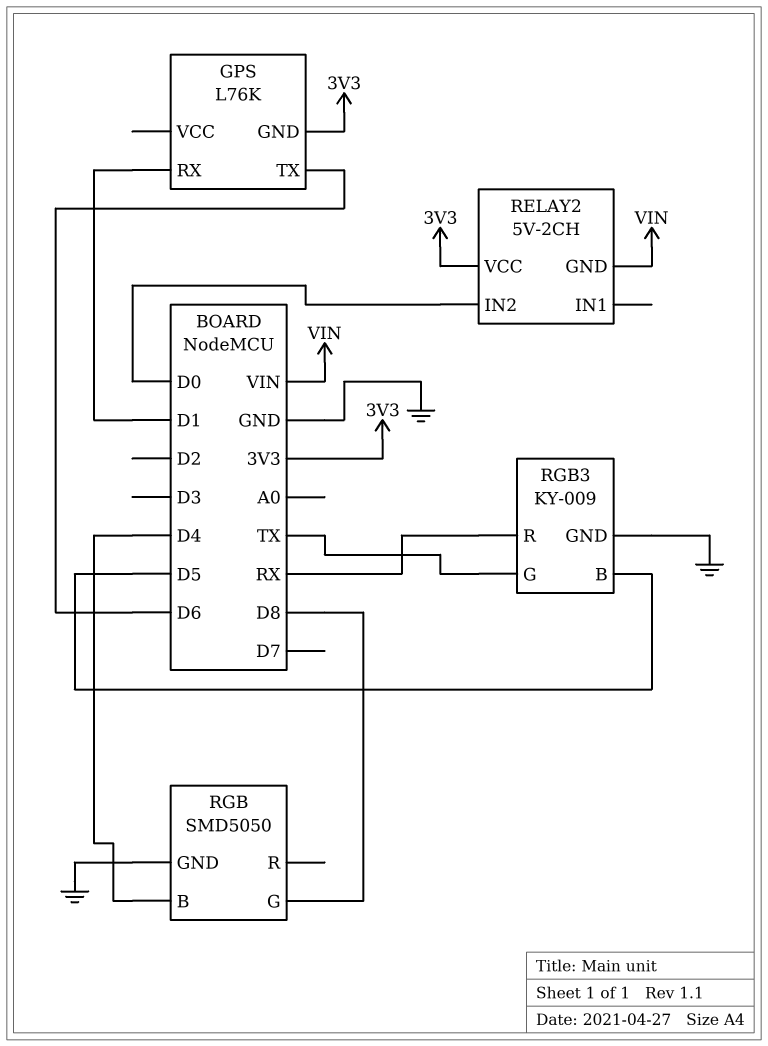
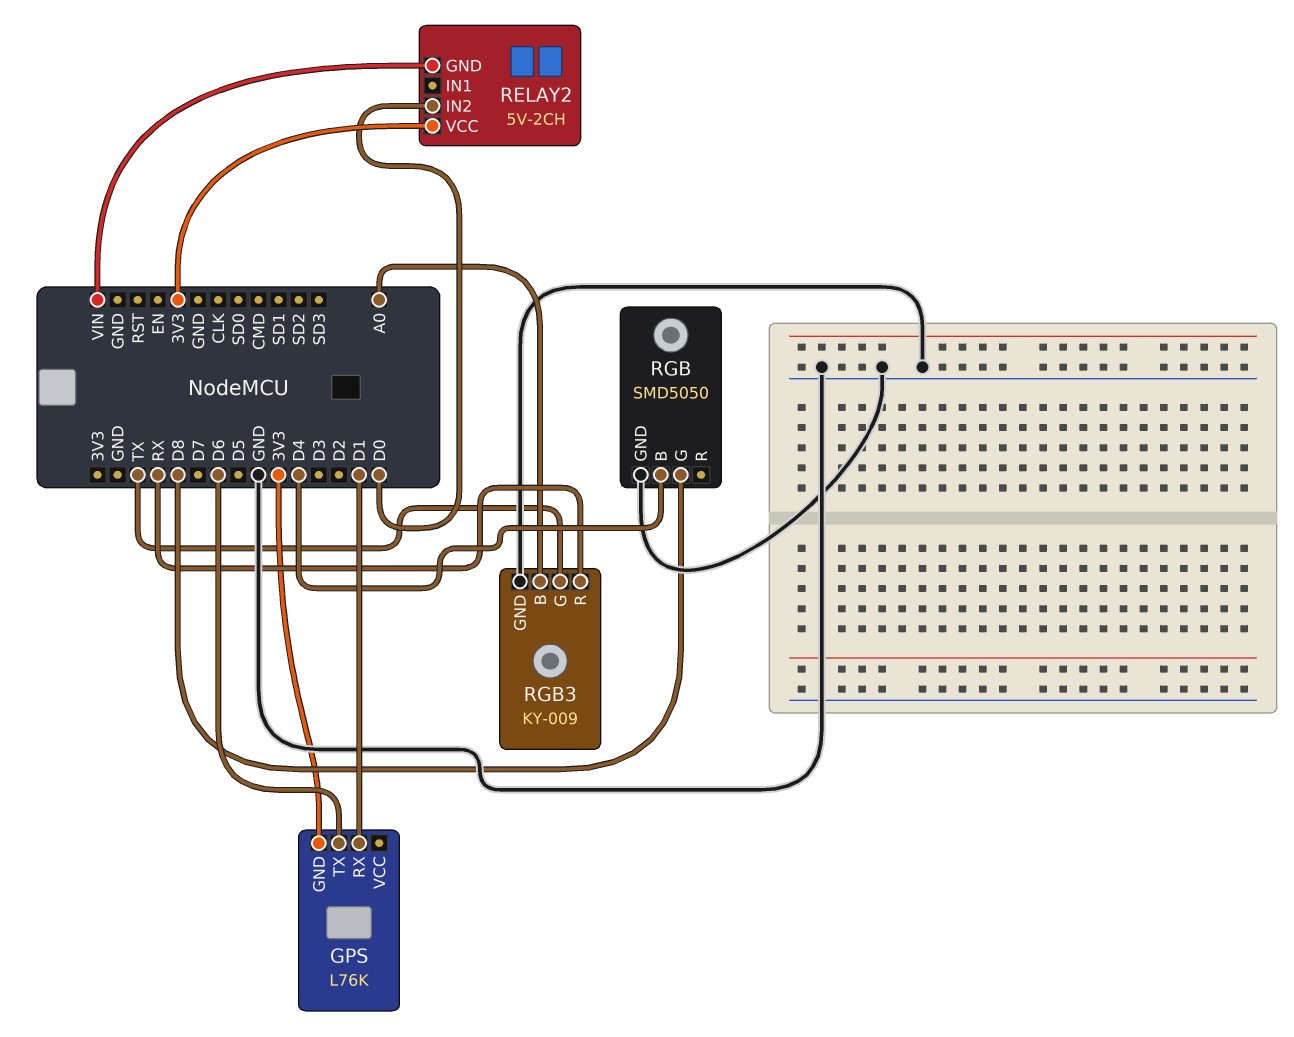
RGB3 pin B: D5 -> A0

